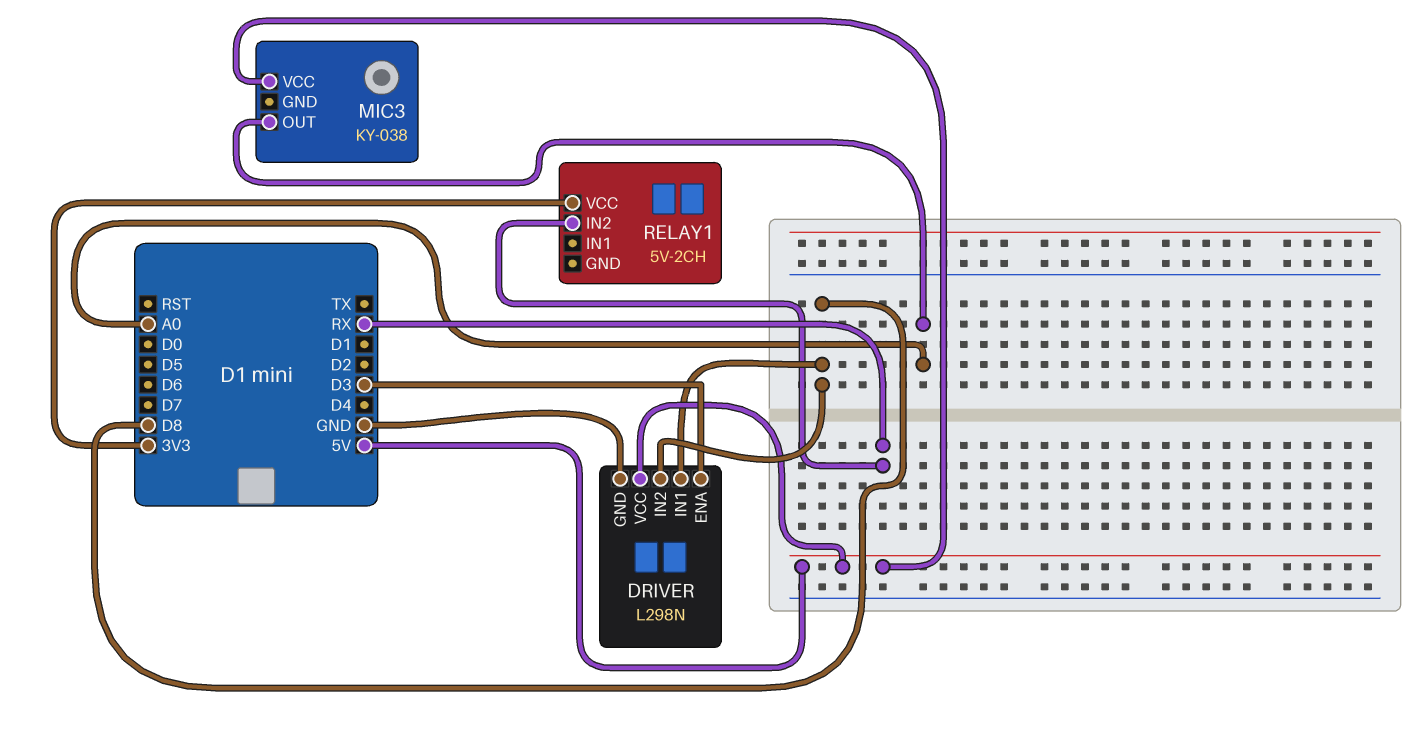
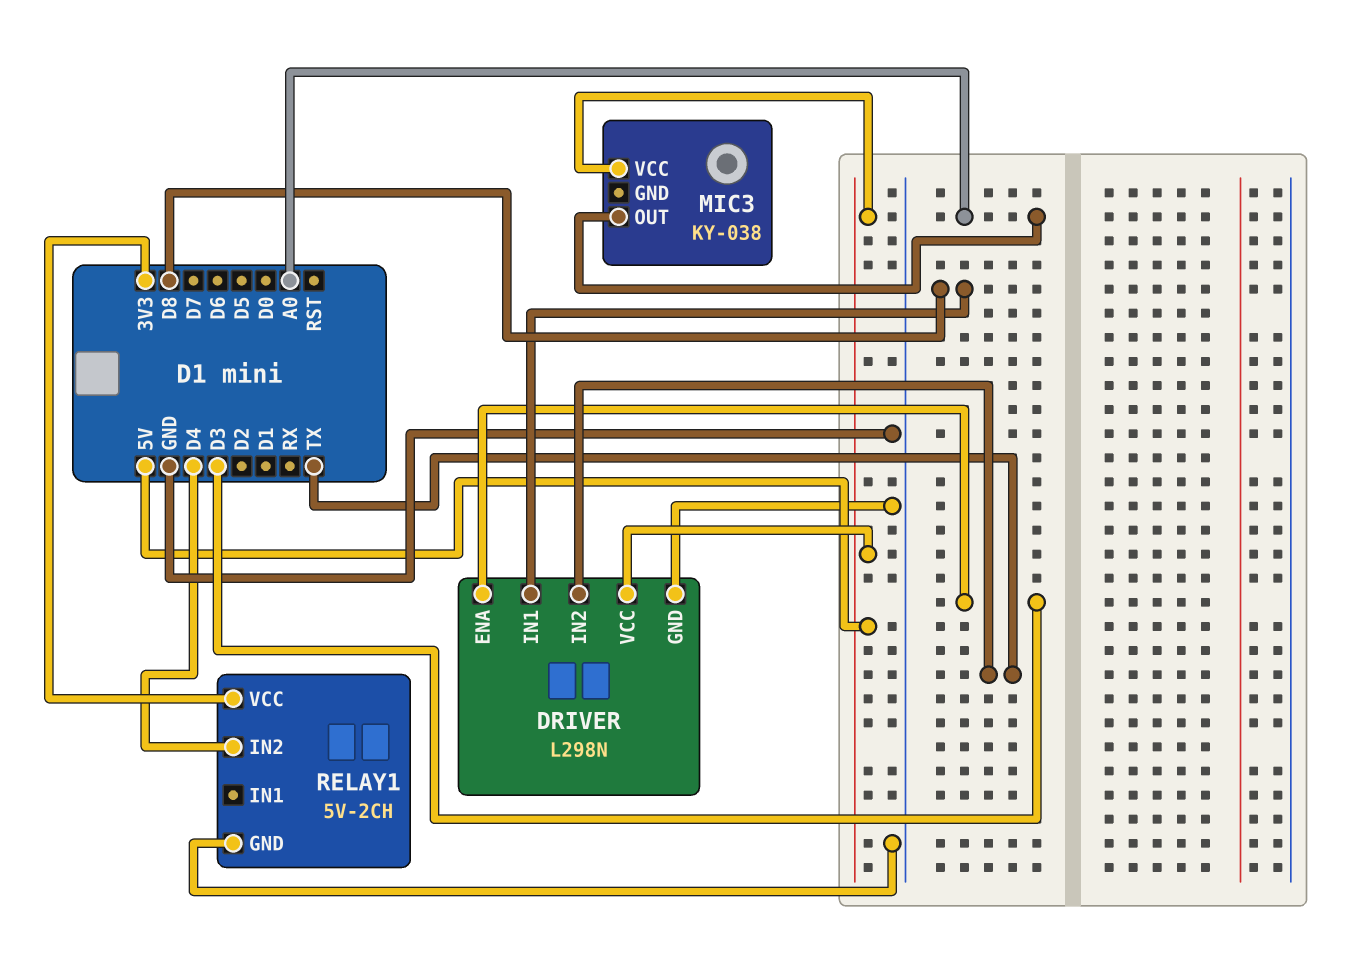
DRIVER pin IN2: D8 -> TX
RELAY1 pin GND: none -> GND
RELAY1 pin IN2: RX -> D4

